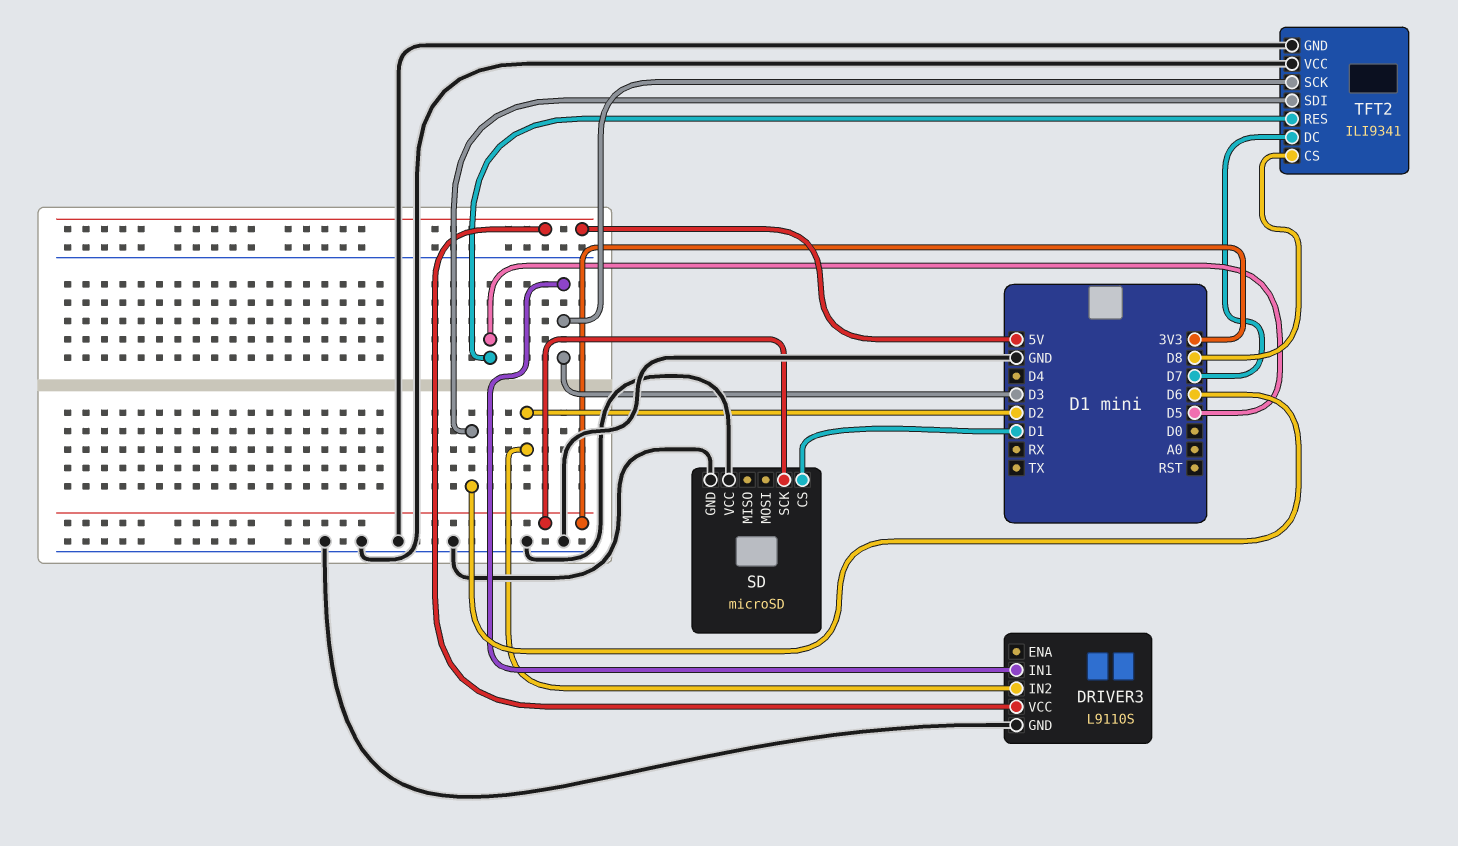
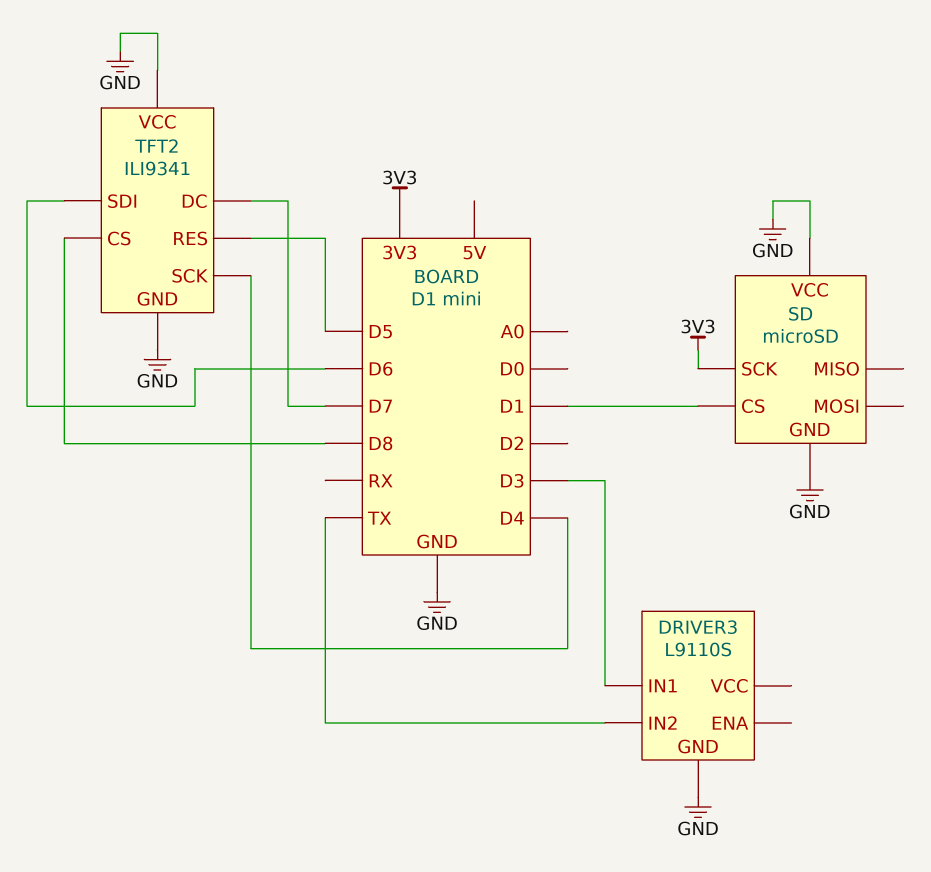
DRIVER3 pin IN2: D2 -> TX
DRIVER3 pin VCC: 5V -> none
TFT2 pin SCK: D3 -> D4

